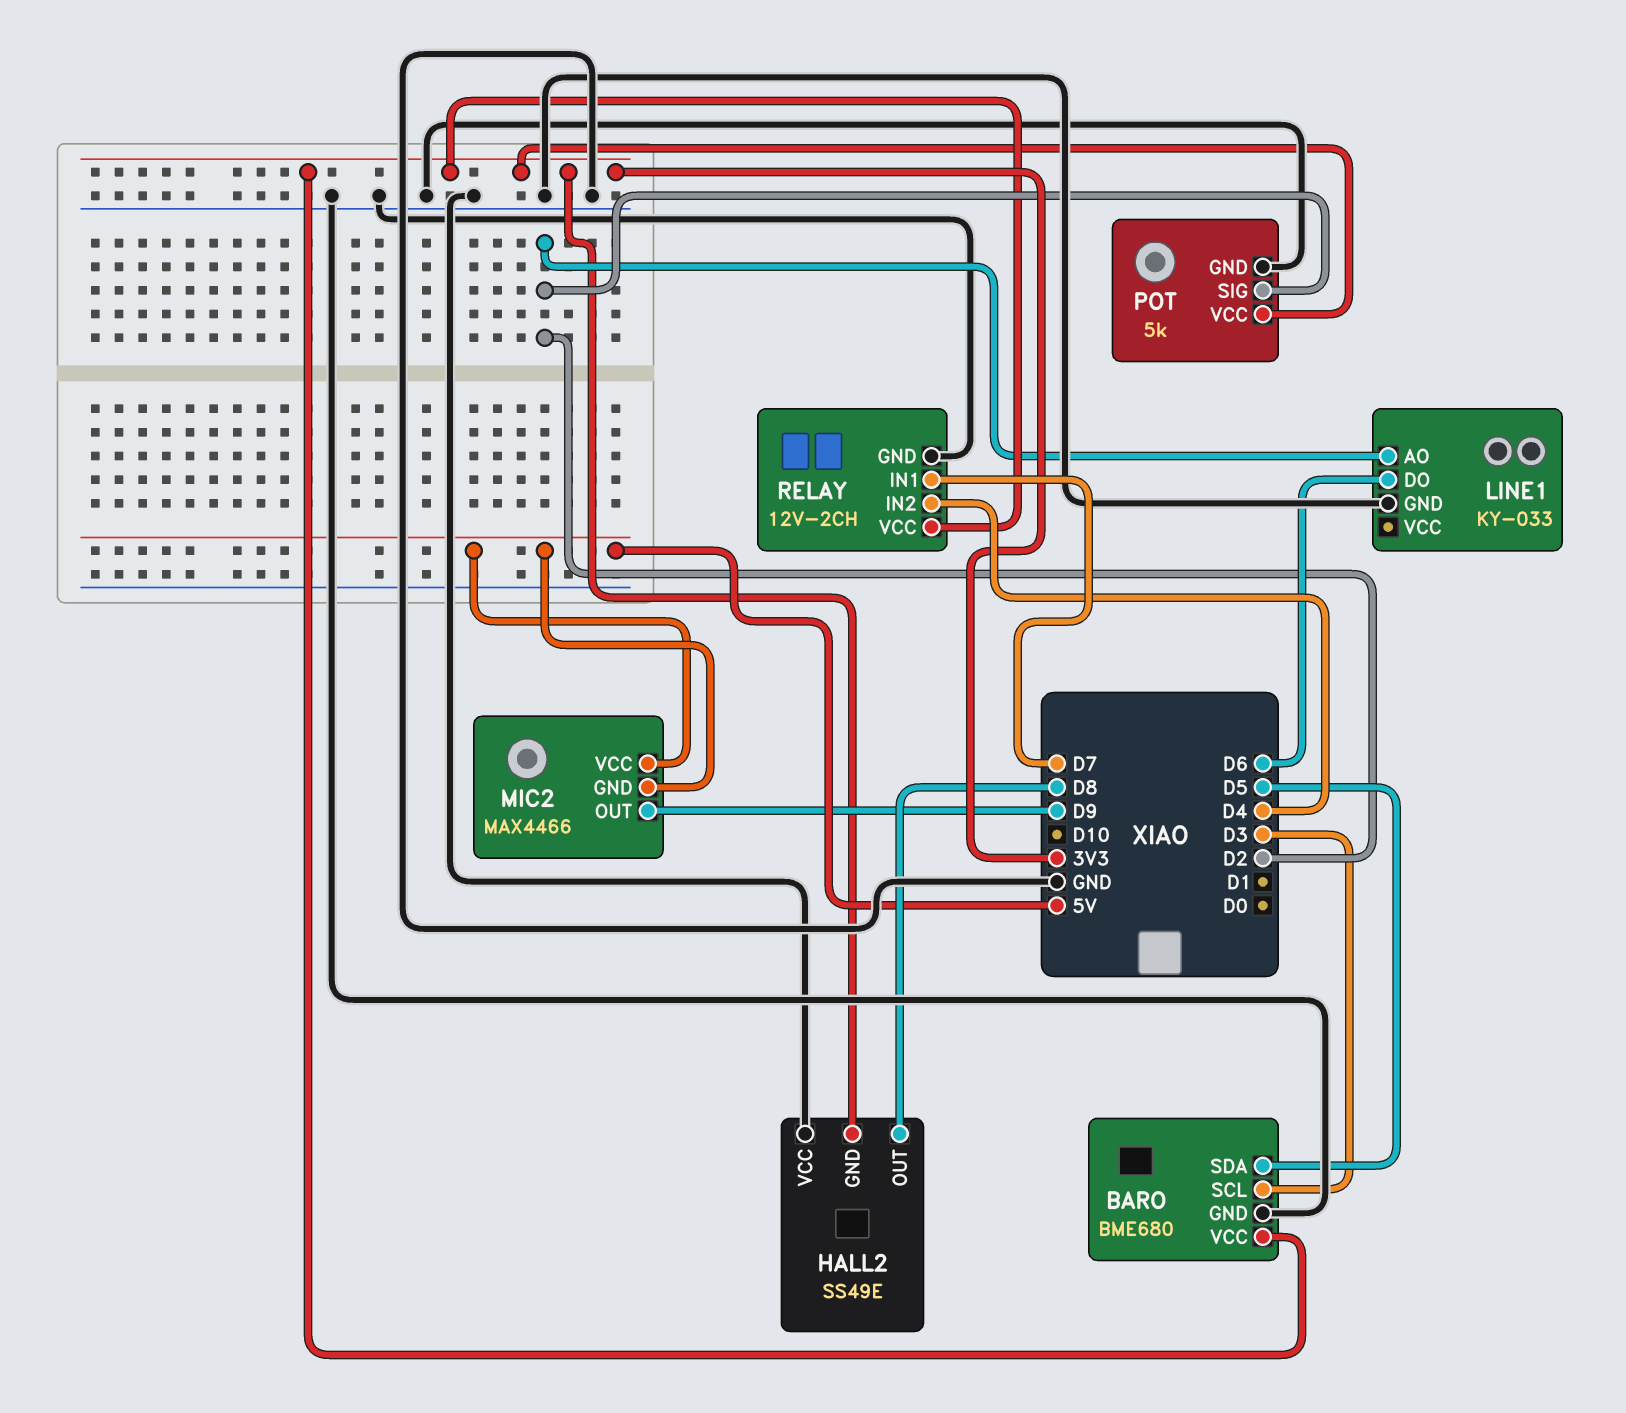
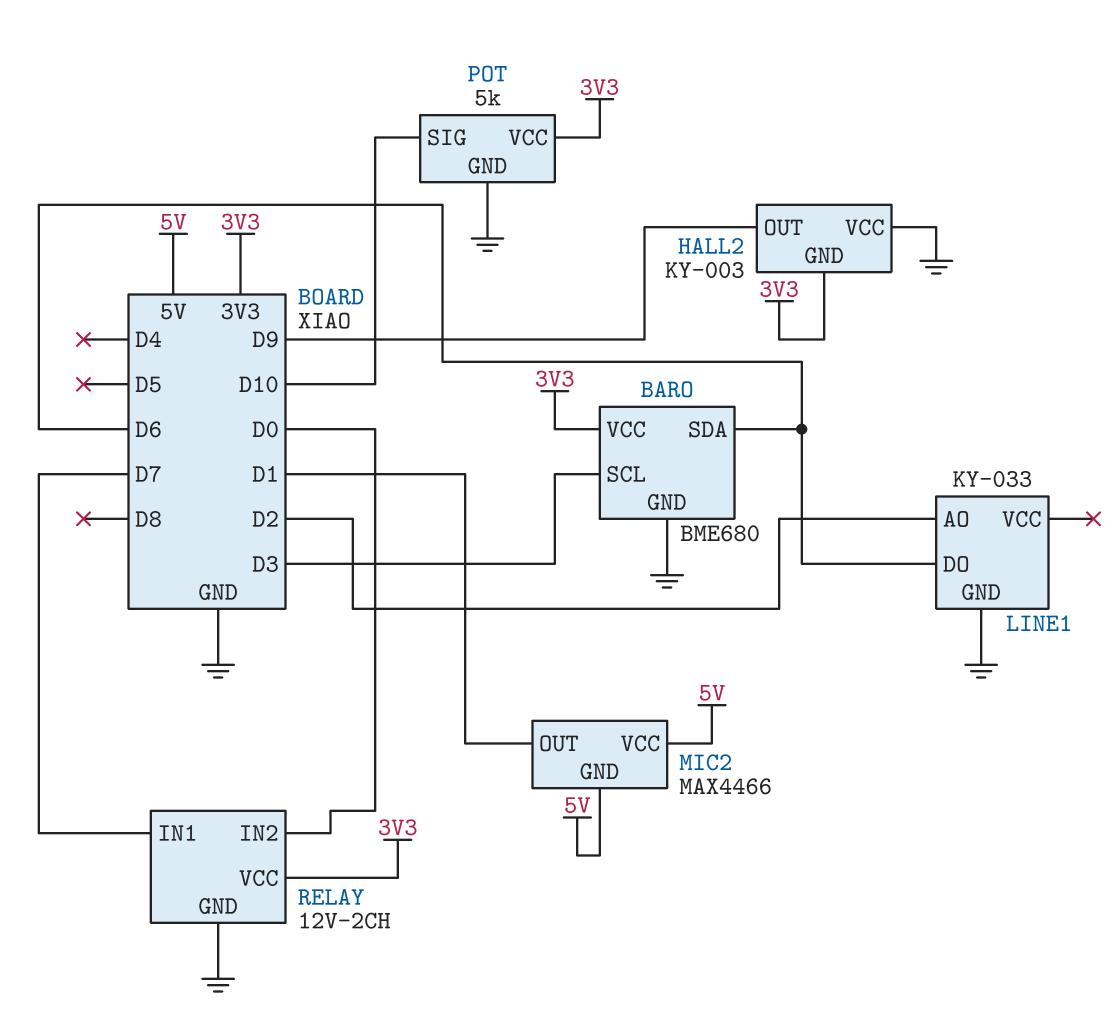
BARO pin SDA: D5 -> D6
HALL2: SS49E -> KY-003
HALL2 pin OUT: D8 -> D9
MIC2 pin OUT: D9 -> D1
POT pin SIG: D2 -> D10
RELAY pin IN2: D4 -> D0

